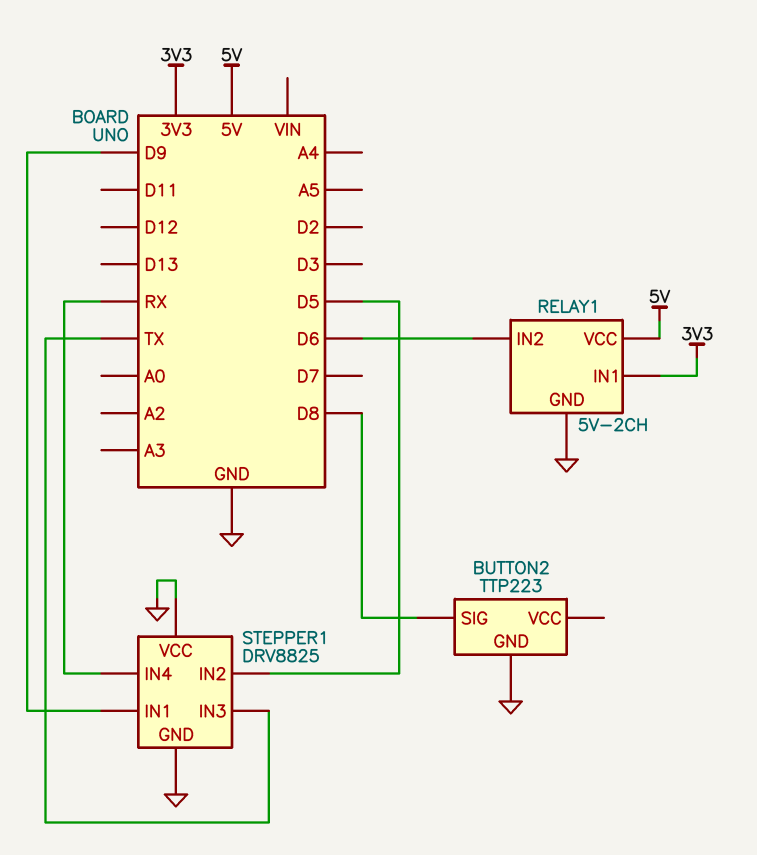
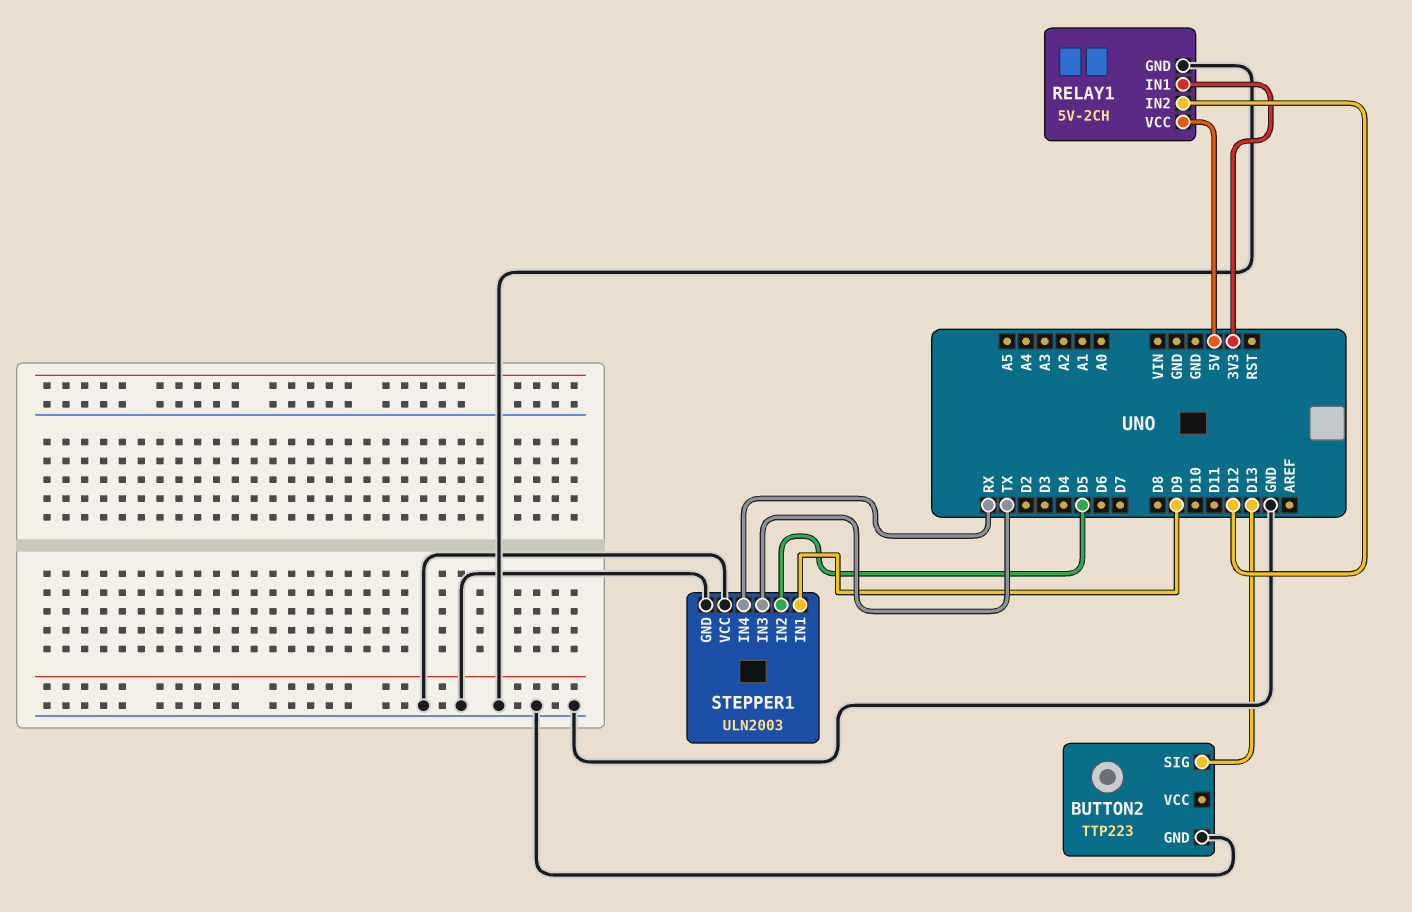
BUTTON2 pin SIG: D8 -> D13
RELAY1 pin IN2: D6 -> D12
STEPPER1: DRV8825 -> ULN2003

